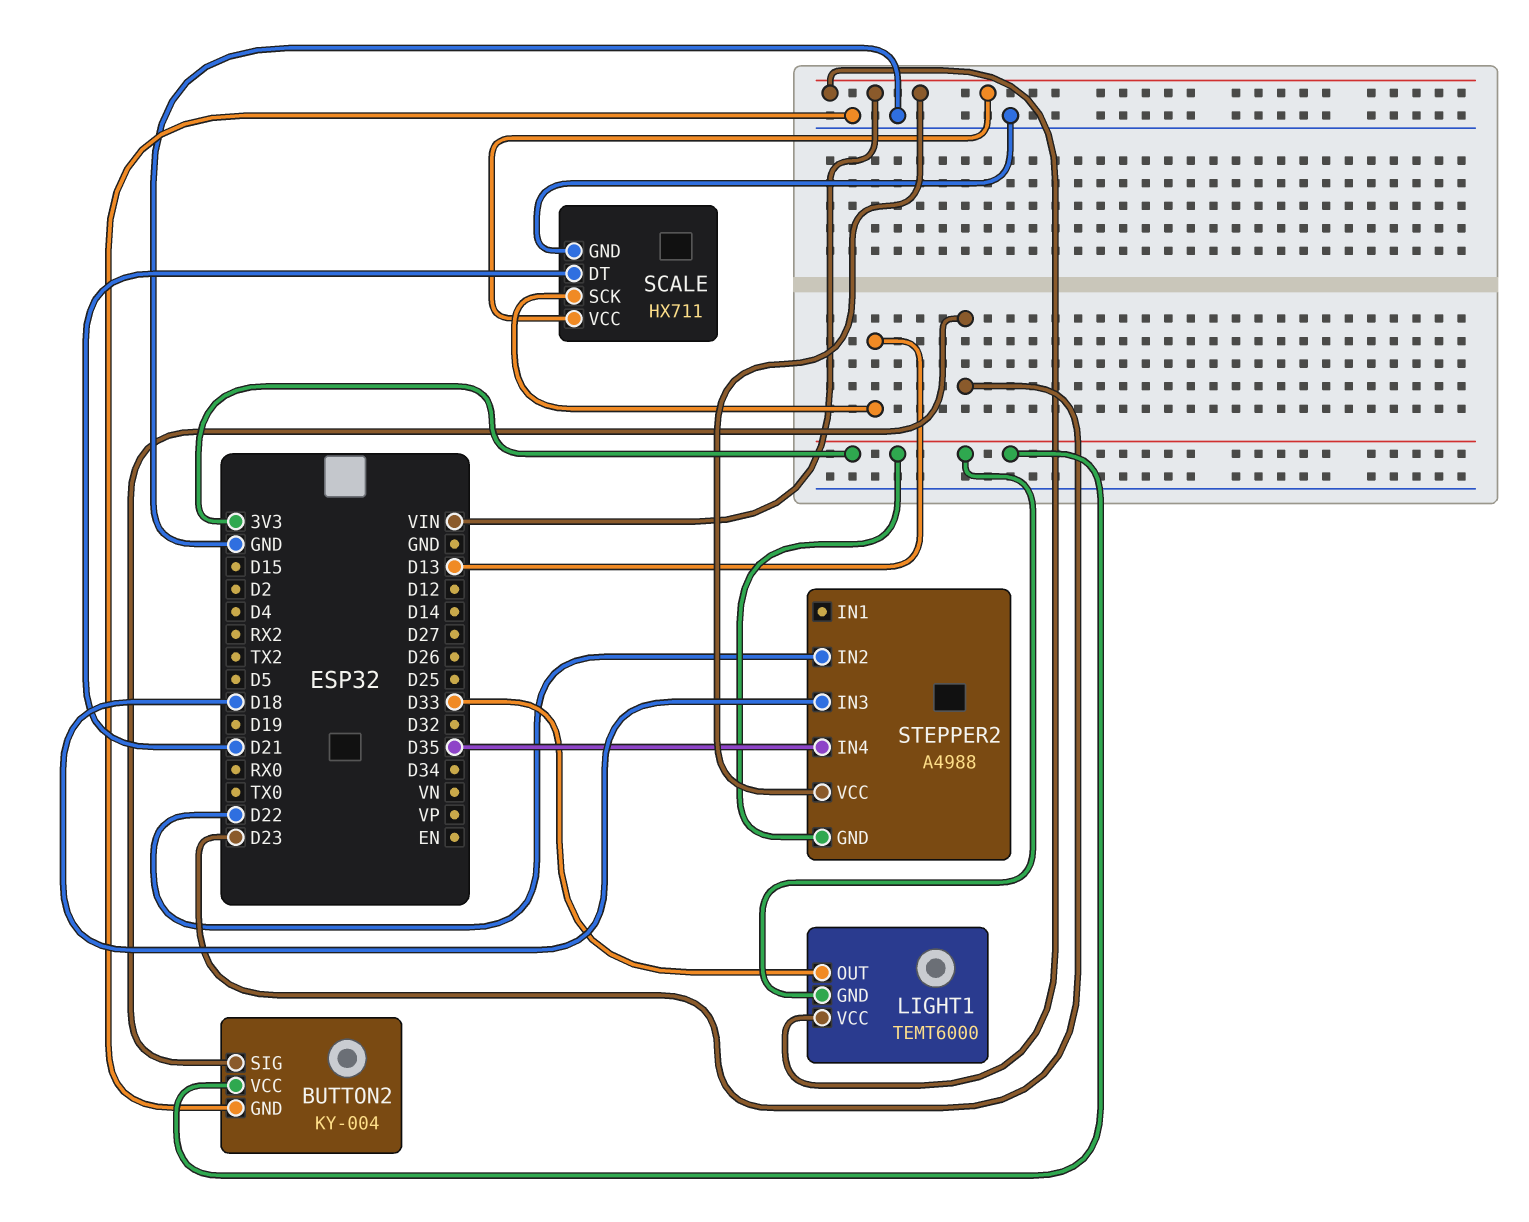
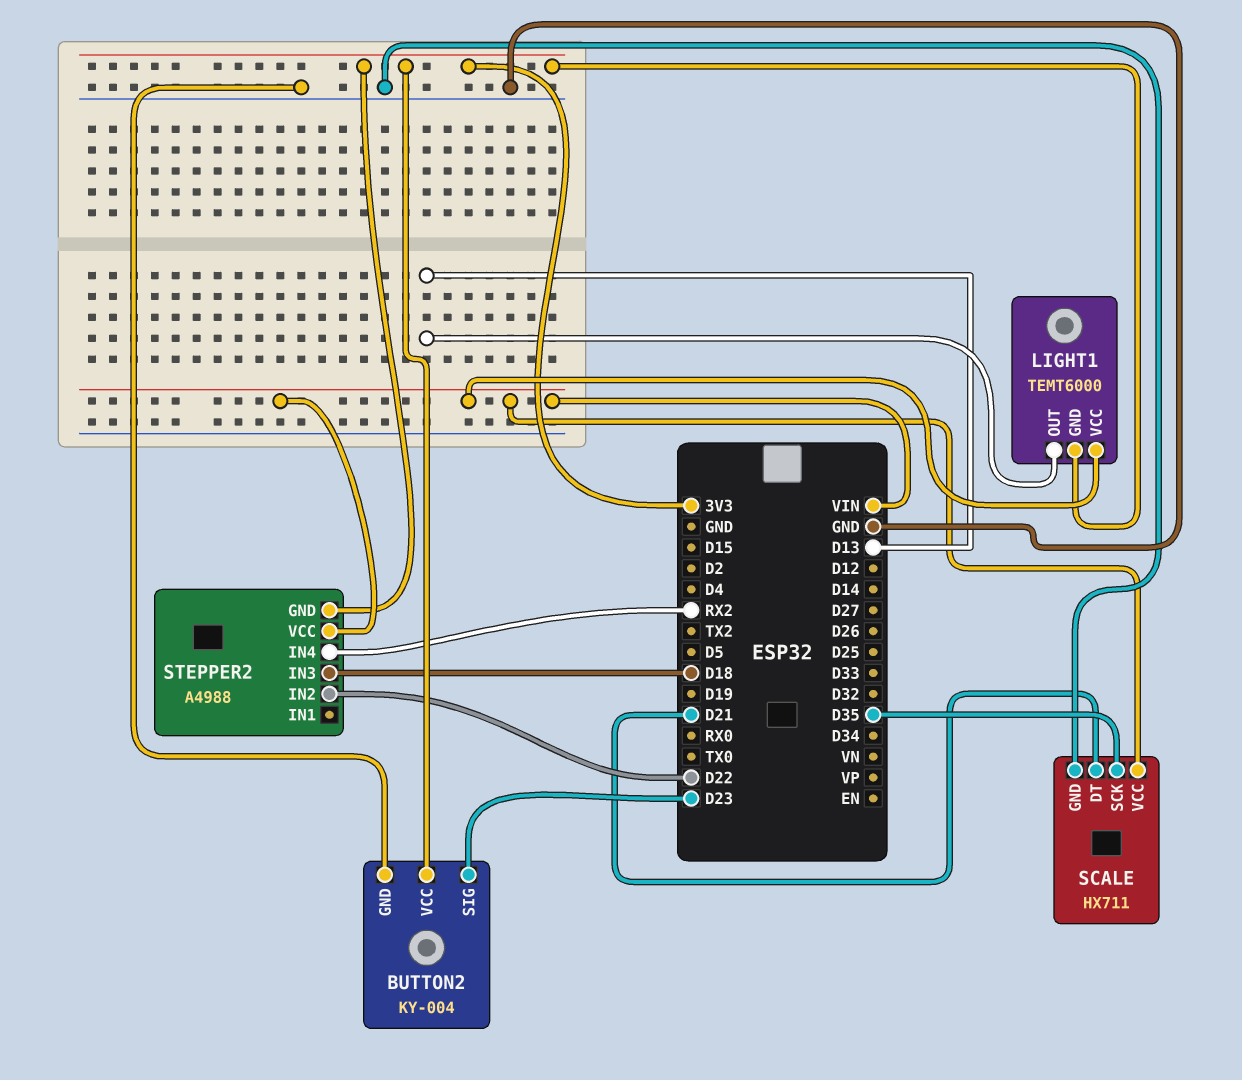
LIGHT1 pin OUT: D33 -> D13
SCALE pin SCK: D13 -> D35
STEPPER2 pin IN4: D35 -> RX2

